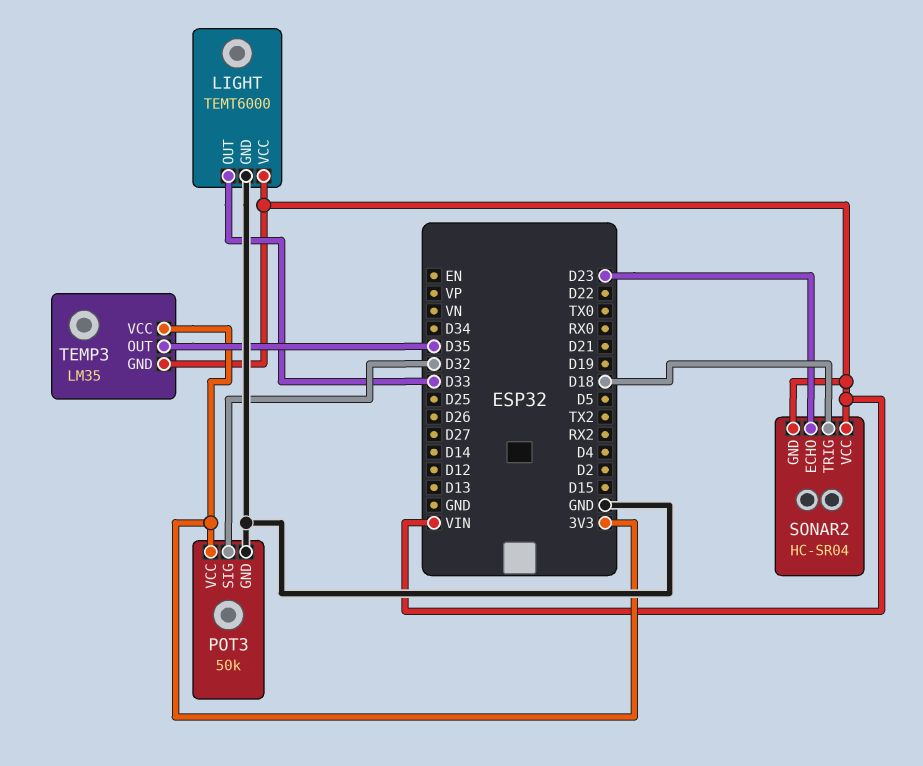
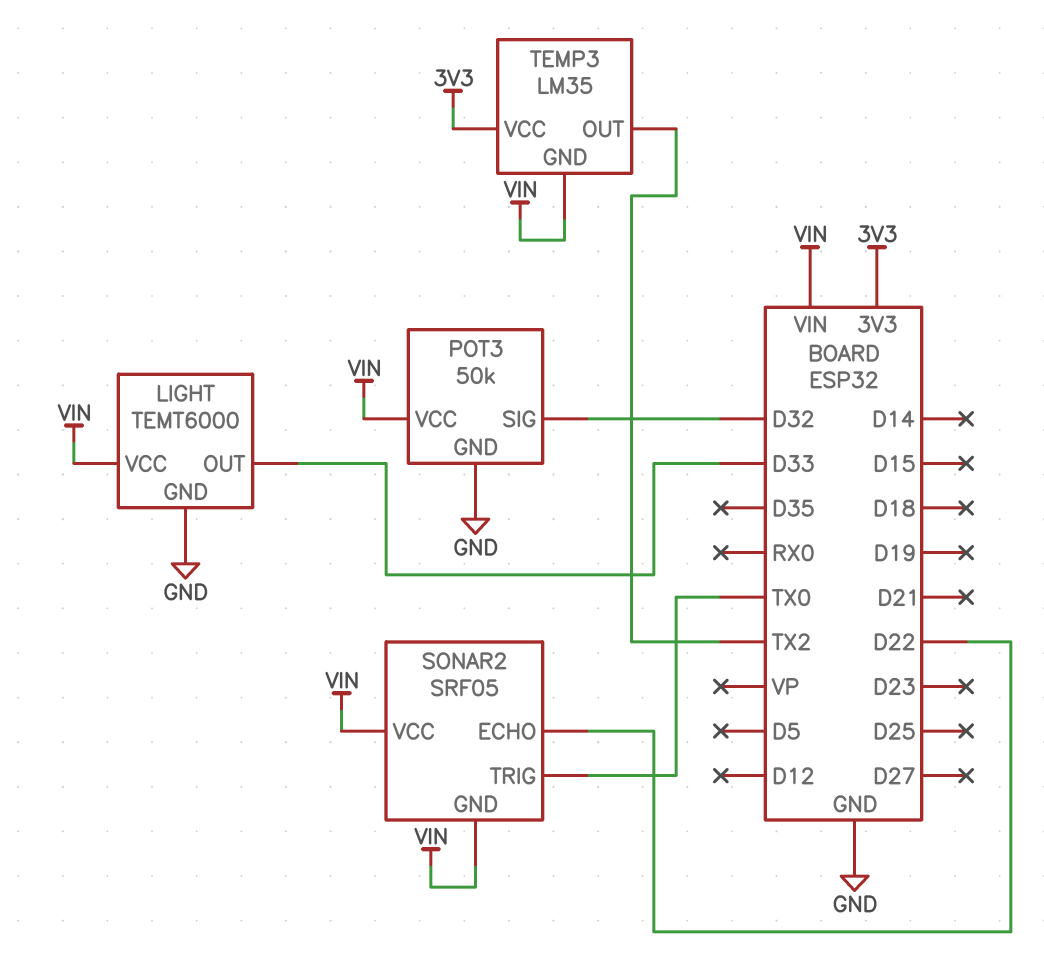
POT3 pin VCC: 3V3 -> VIN
SONAR2: HC-SR04 -> SRF05
SONAR2 pin ECHO: D23 -> D22
SONAR2 pin TRIG: D18 -> TX0
TEMP3 pin OUT: D35 -> TX2

